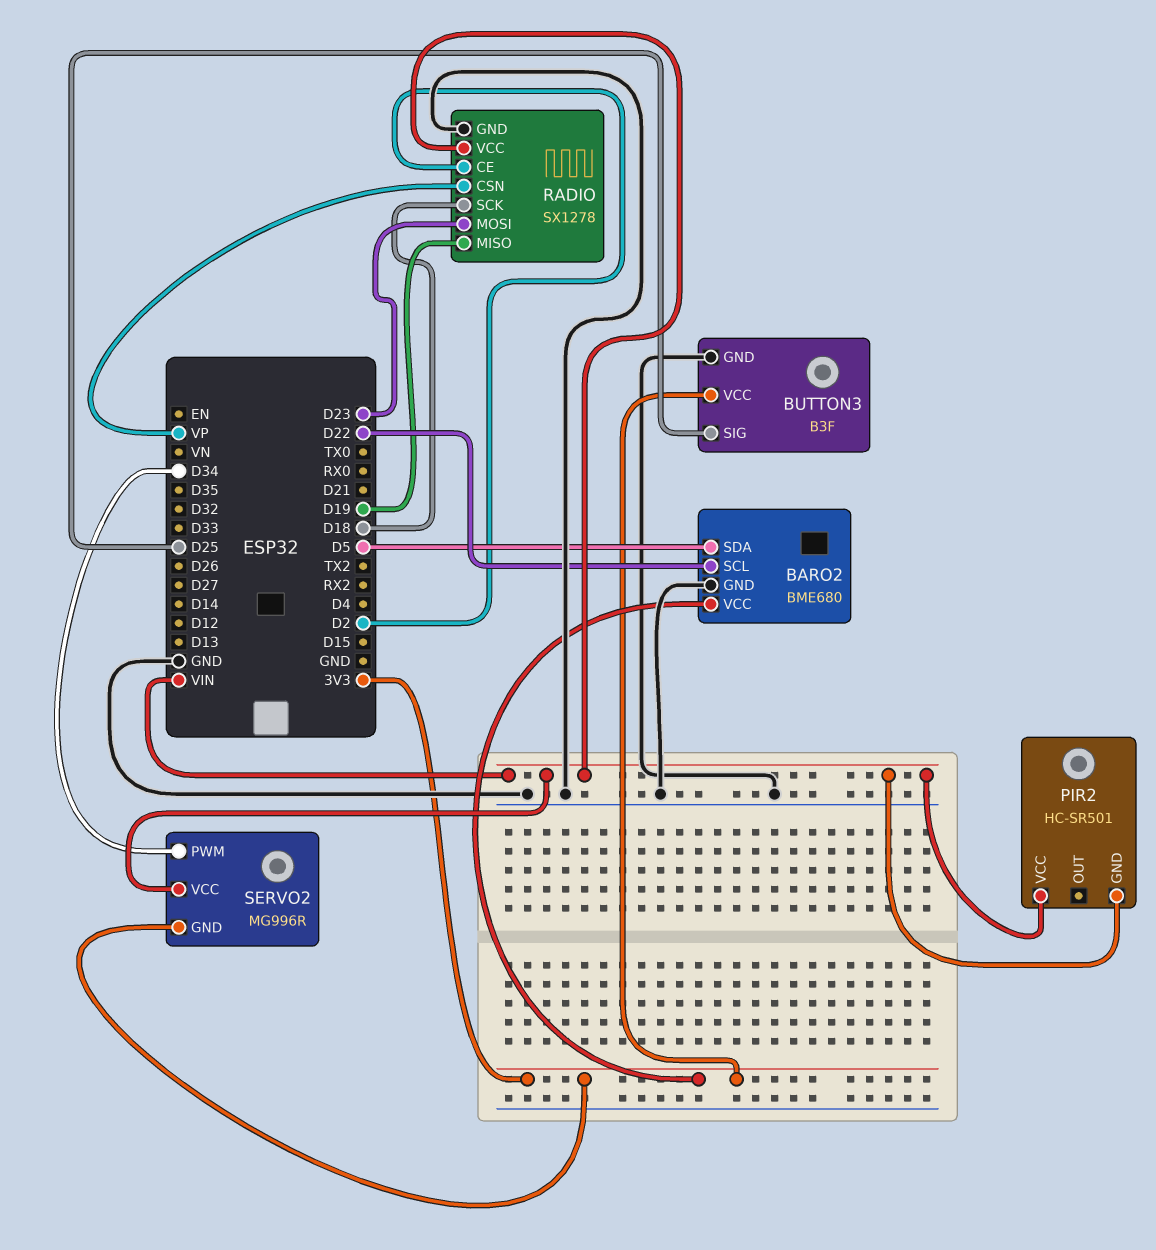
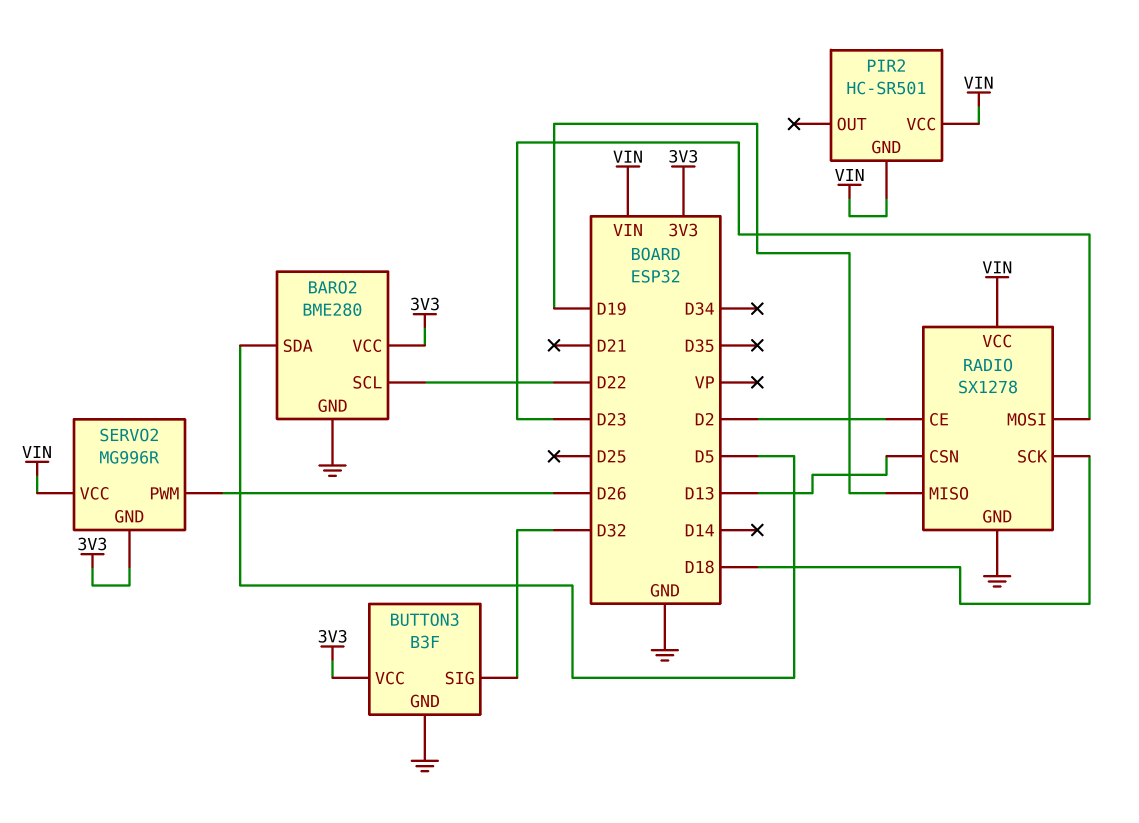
BARO2: BME680 -> BME280
BUTTON3 pin SIG: D25 -> D32
RADIO pin CSN: VP -> D13
SERVO2 pin PWM: D34 -> D26

